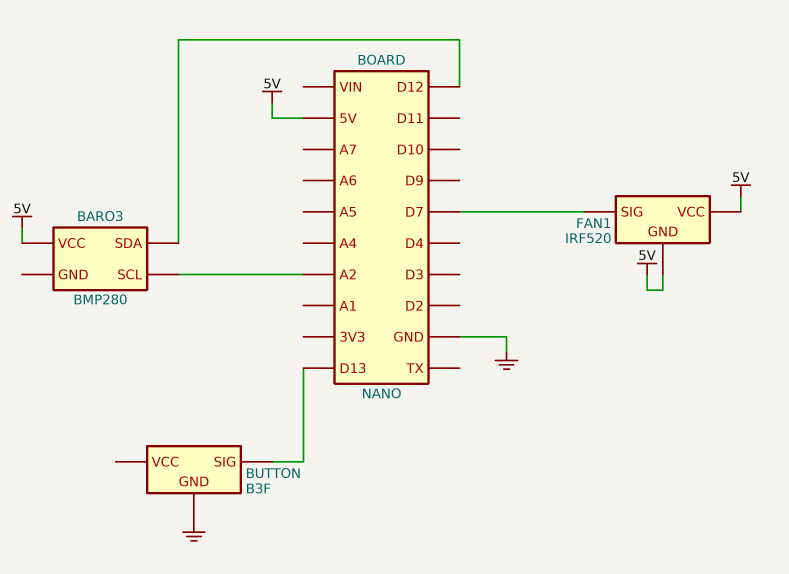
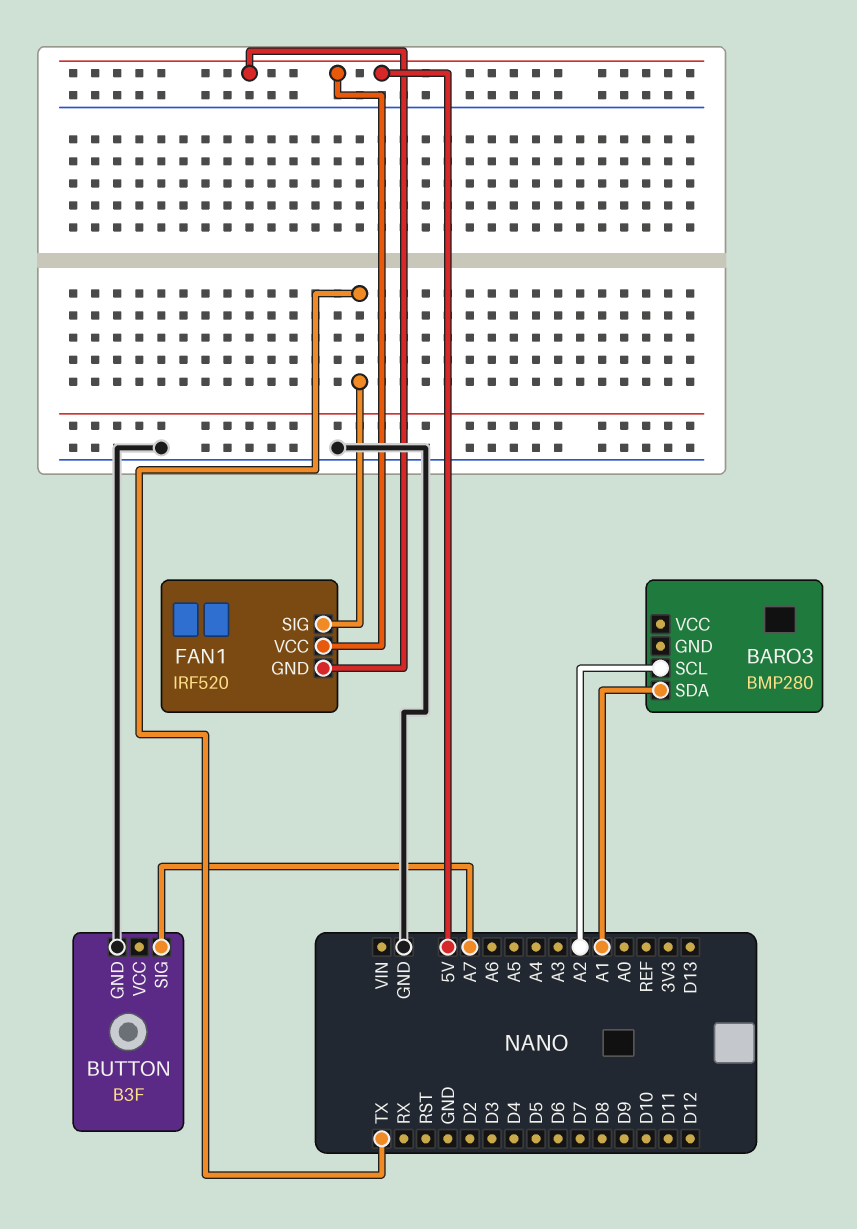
BARO3 pin SDA: D12 -> A1
BARO3 pin VCC: 5V -> none
BUTTON pin SIG: D13 -> A7
FAN1 pin SIG: D7 -> TX

